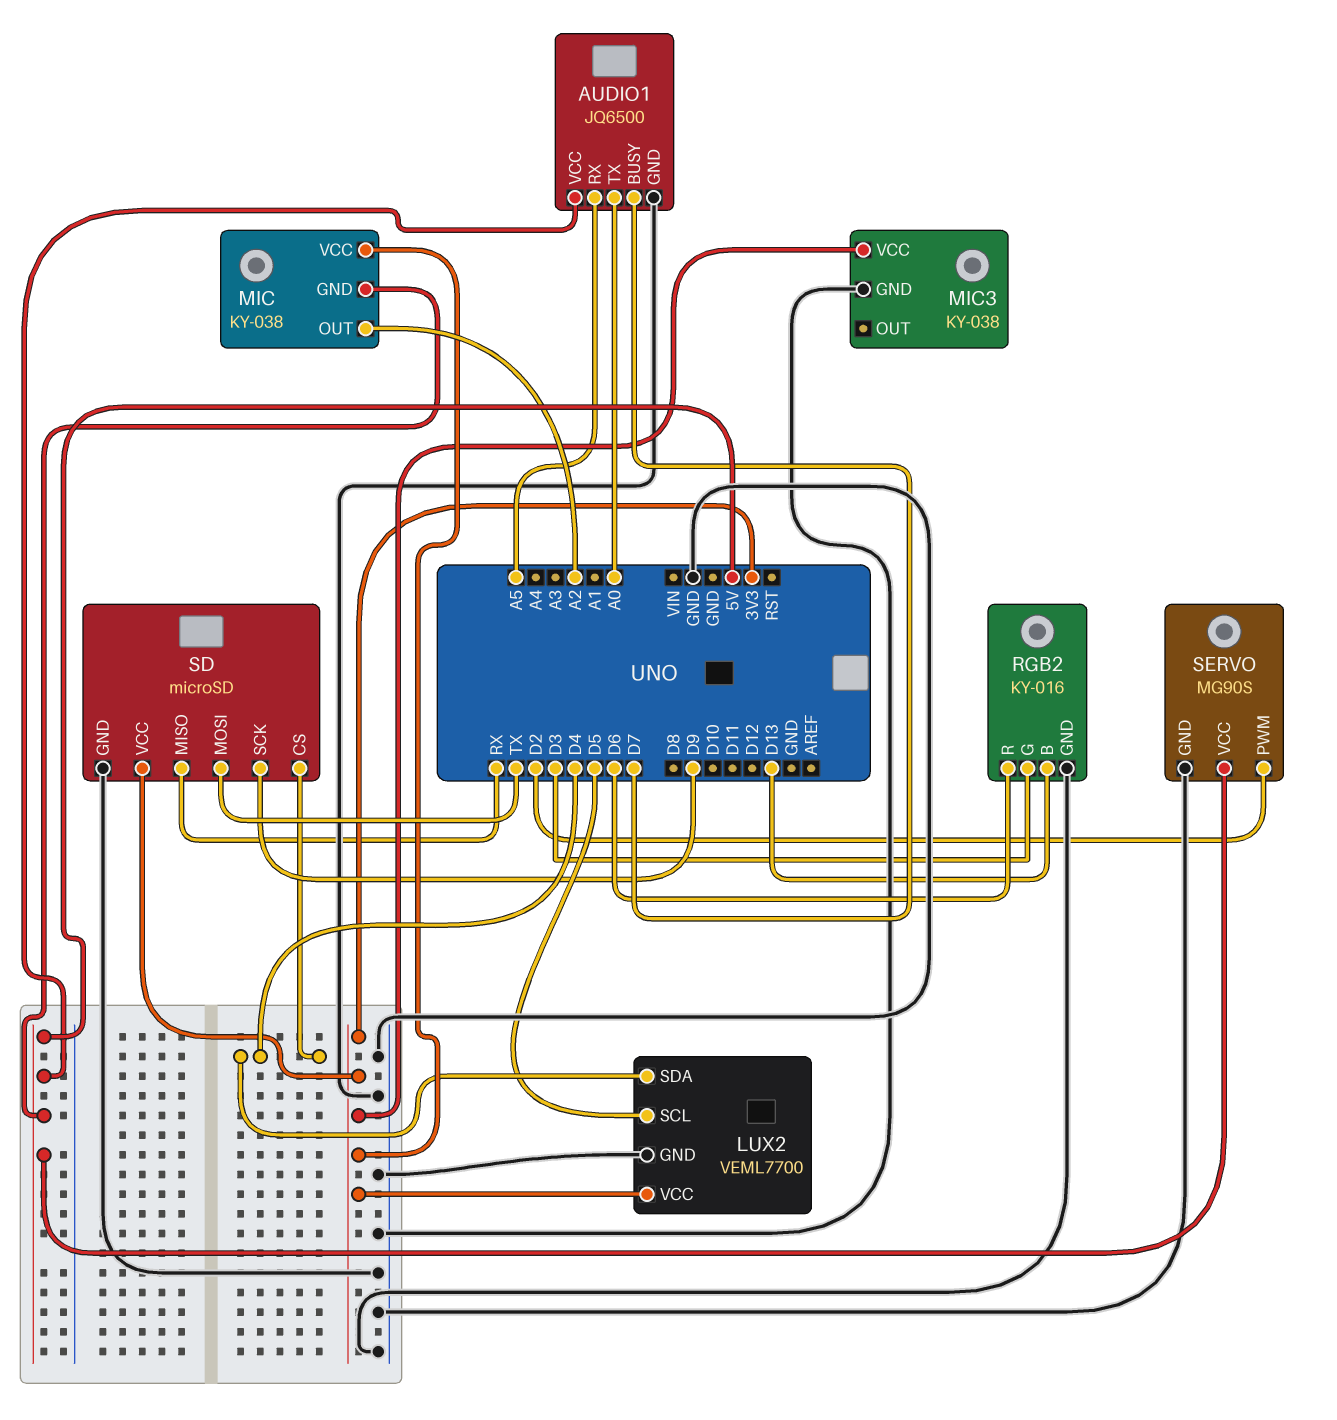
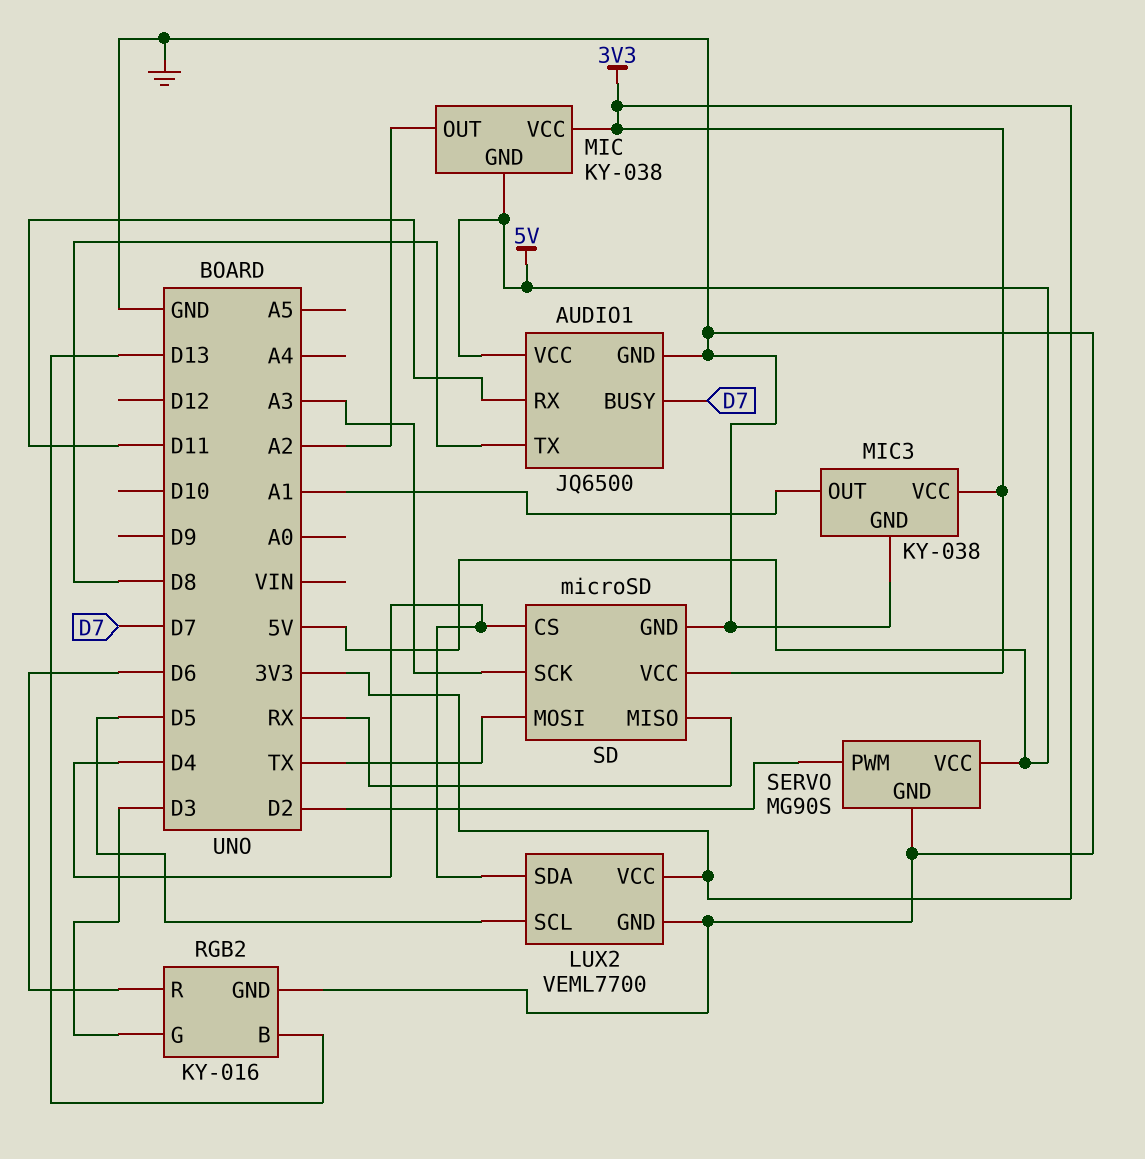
AUDIO1 pin RX: A5 -> D11
AUDIO1 pin TX: A0 -> D8
MIC3 pin OUT: none -> A1
SD pin SCK: D9 -> A3

